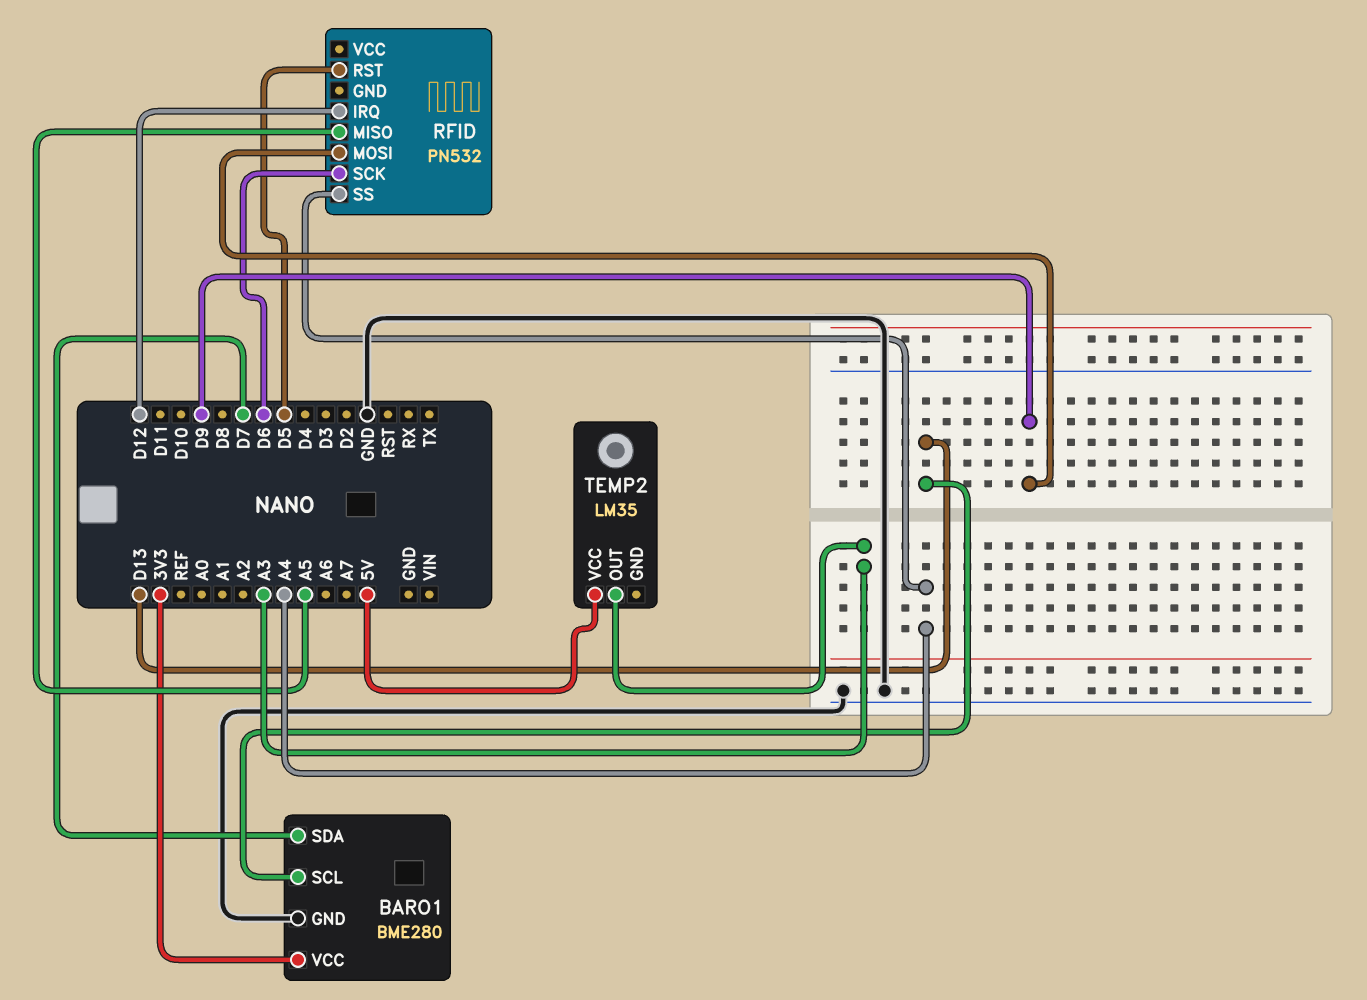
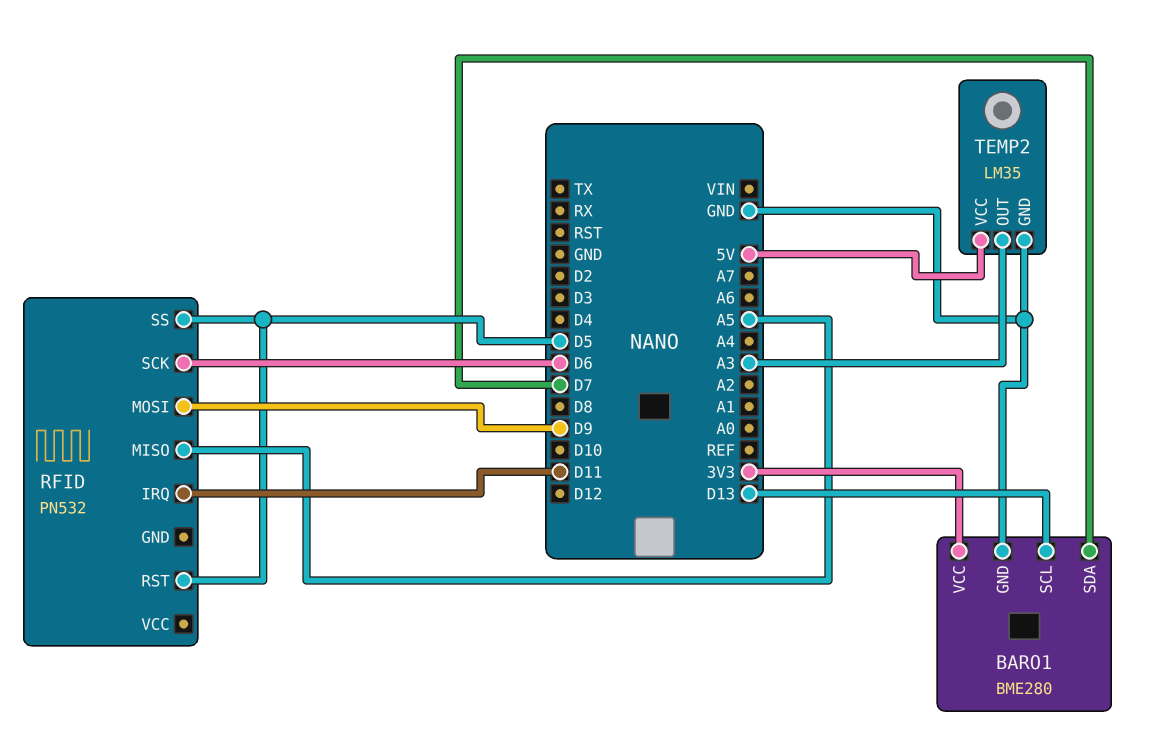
RFID pin IRQ: D12 -> D11
RFID pin SS: A4 -> D5
TEMP2 pin GND: none -> GND

